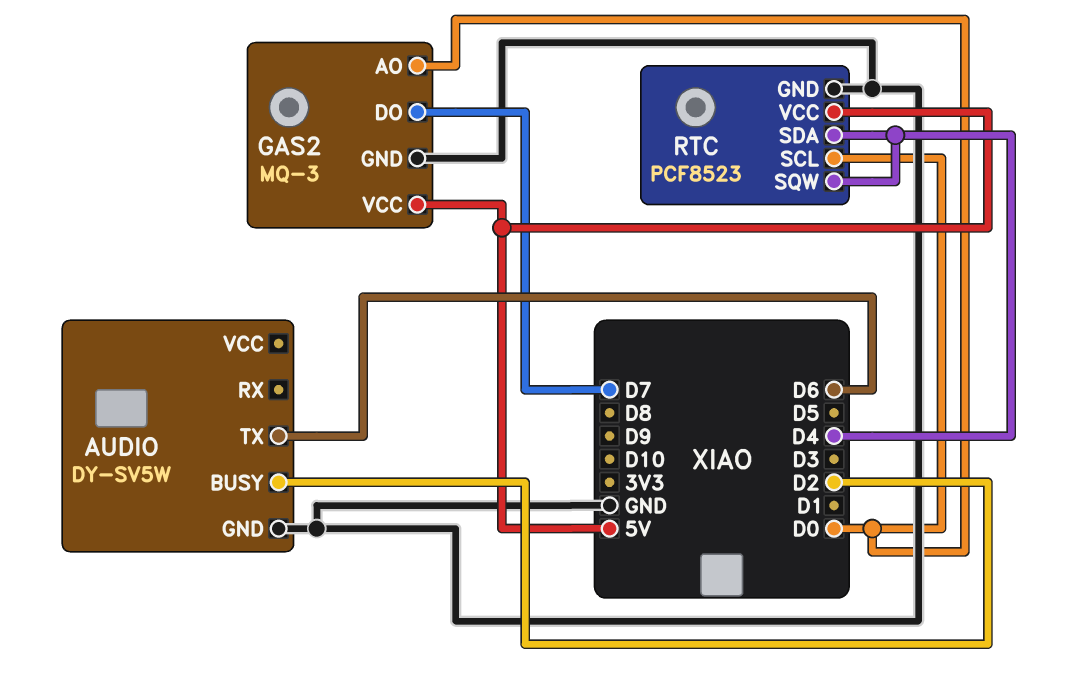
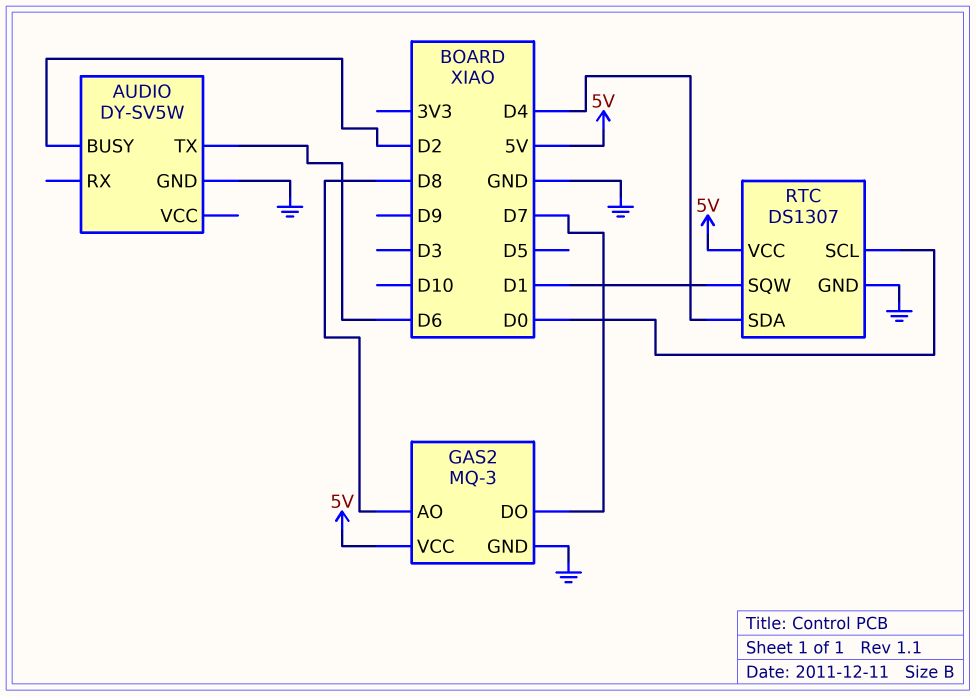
GAS2 pin AO: D0 -> D8
RTC: PCF8523 -> DS1307
RTC pin SQW: D4 -> D1

